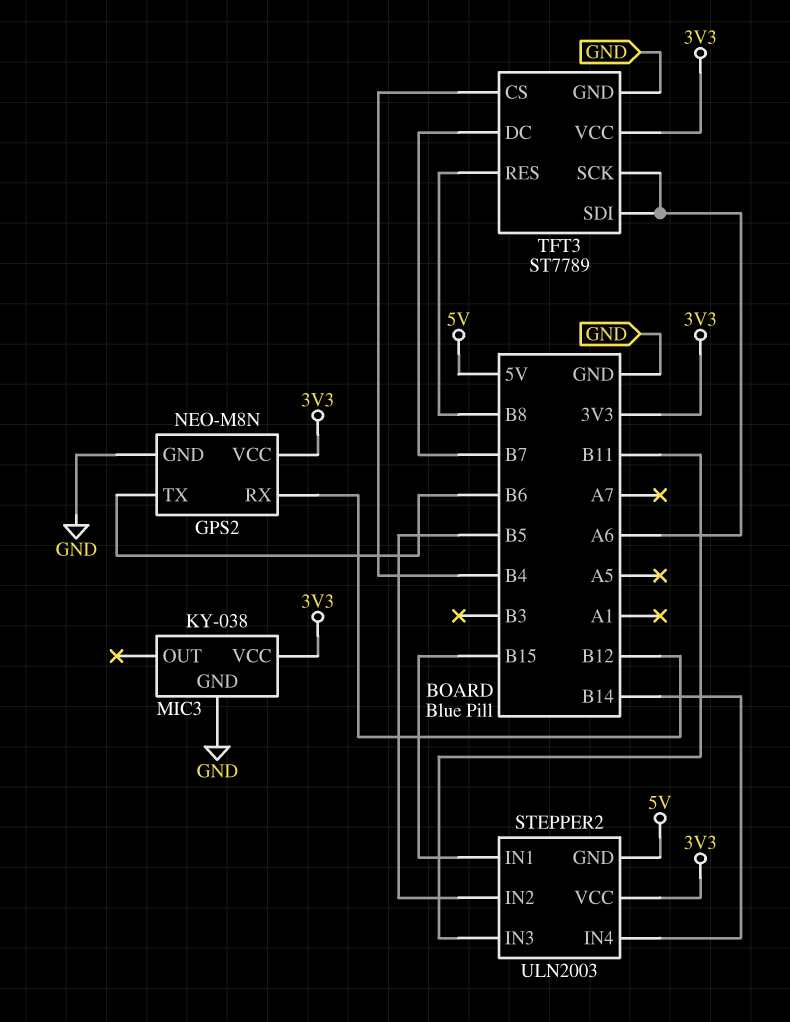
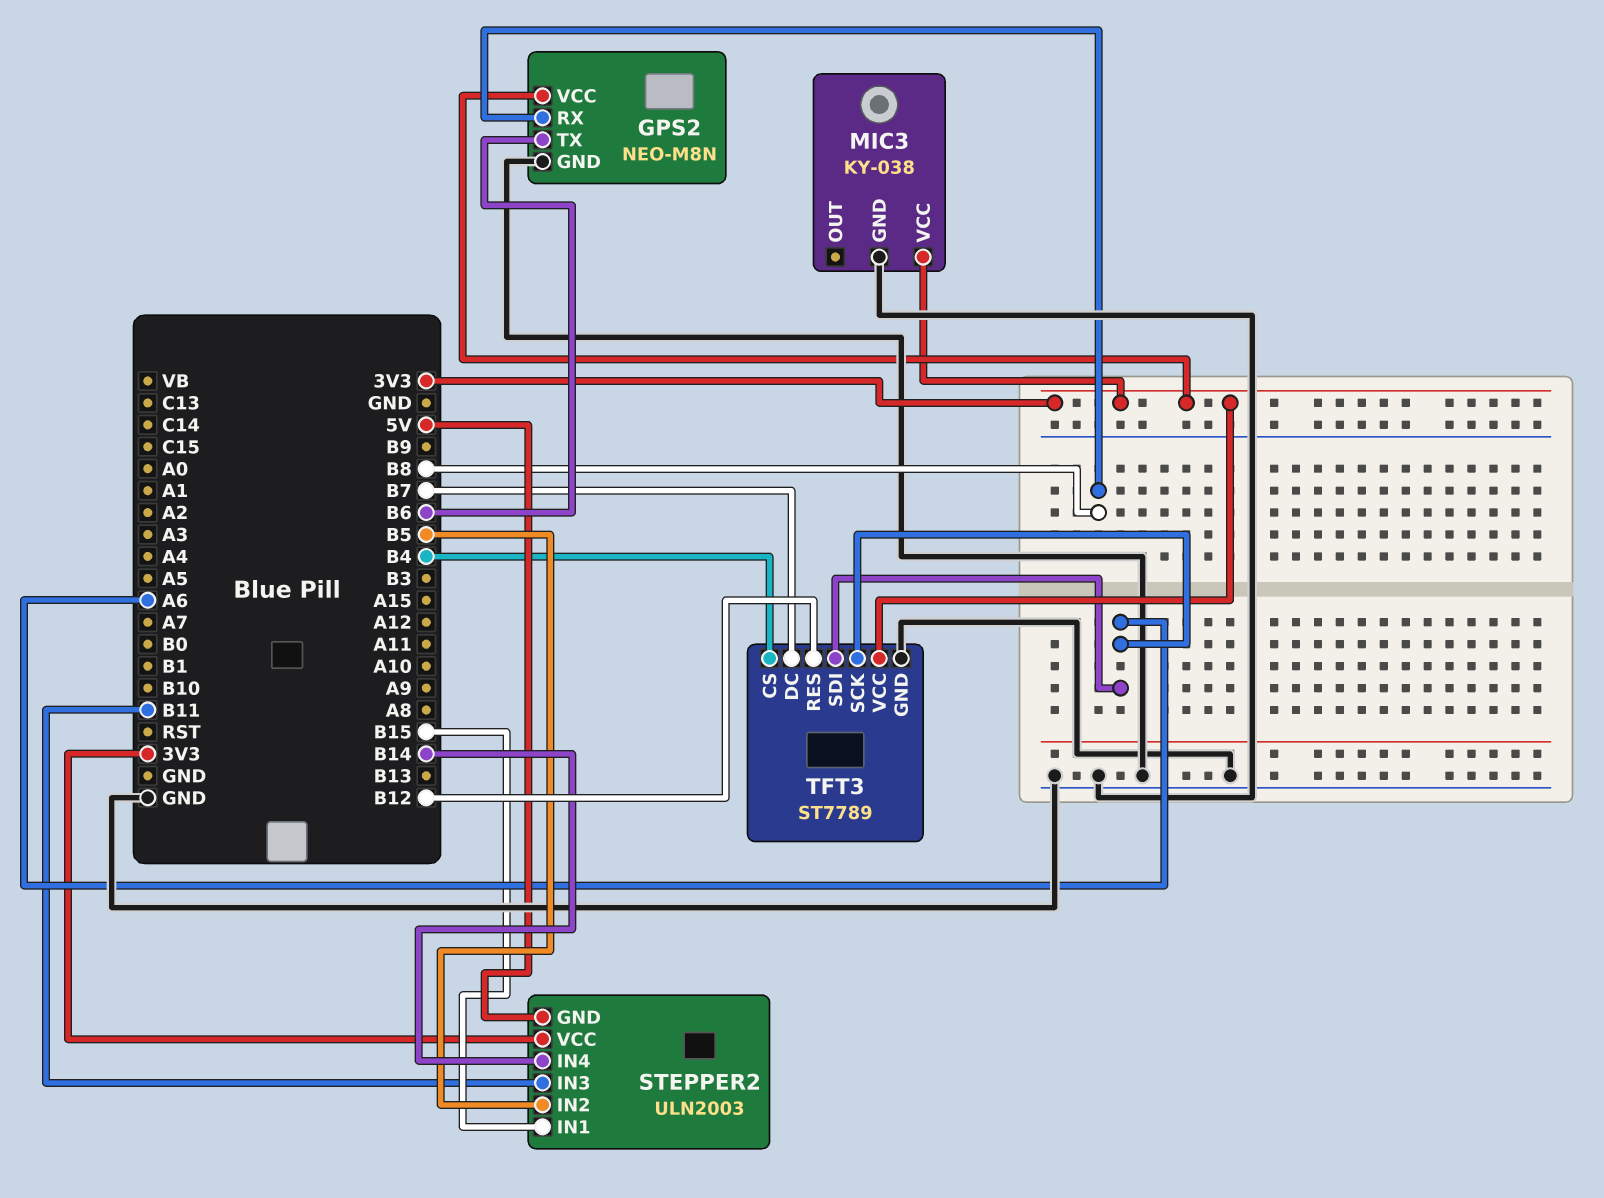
GPS2 pin RX: B12 -> B8
TFT3 pin RES: B8 -> B12

